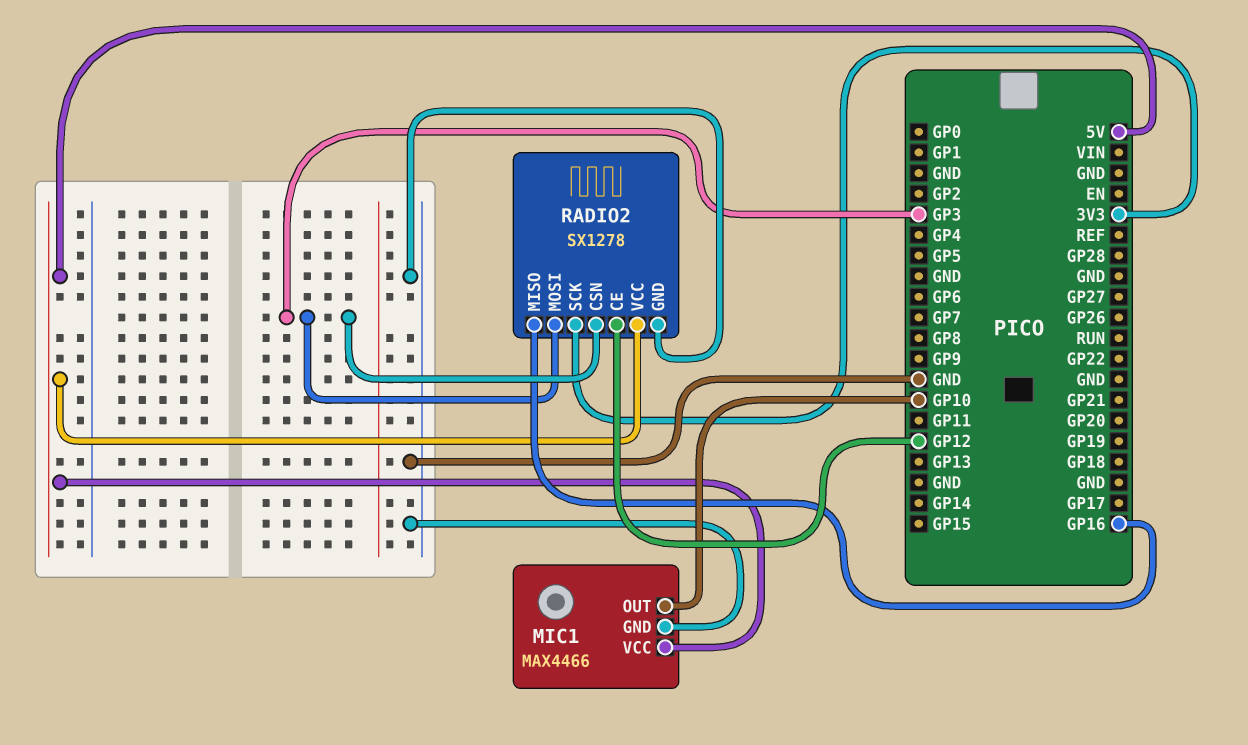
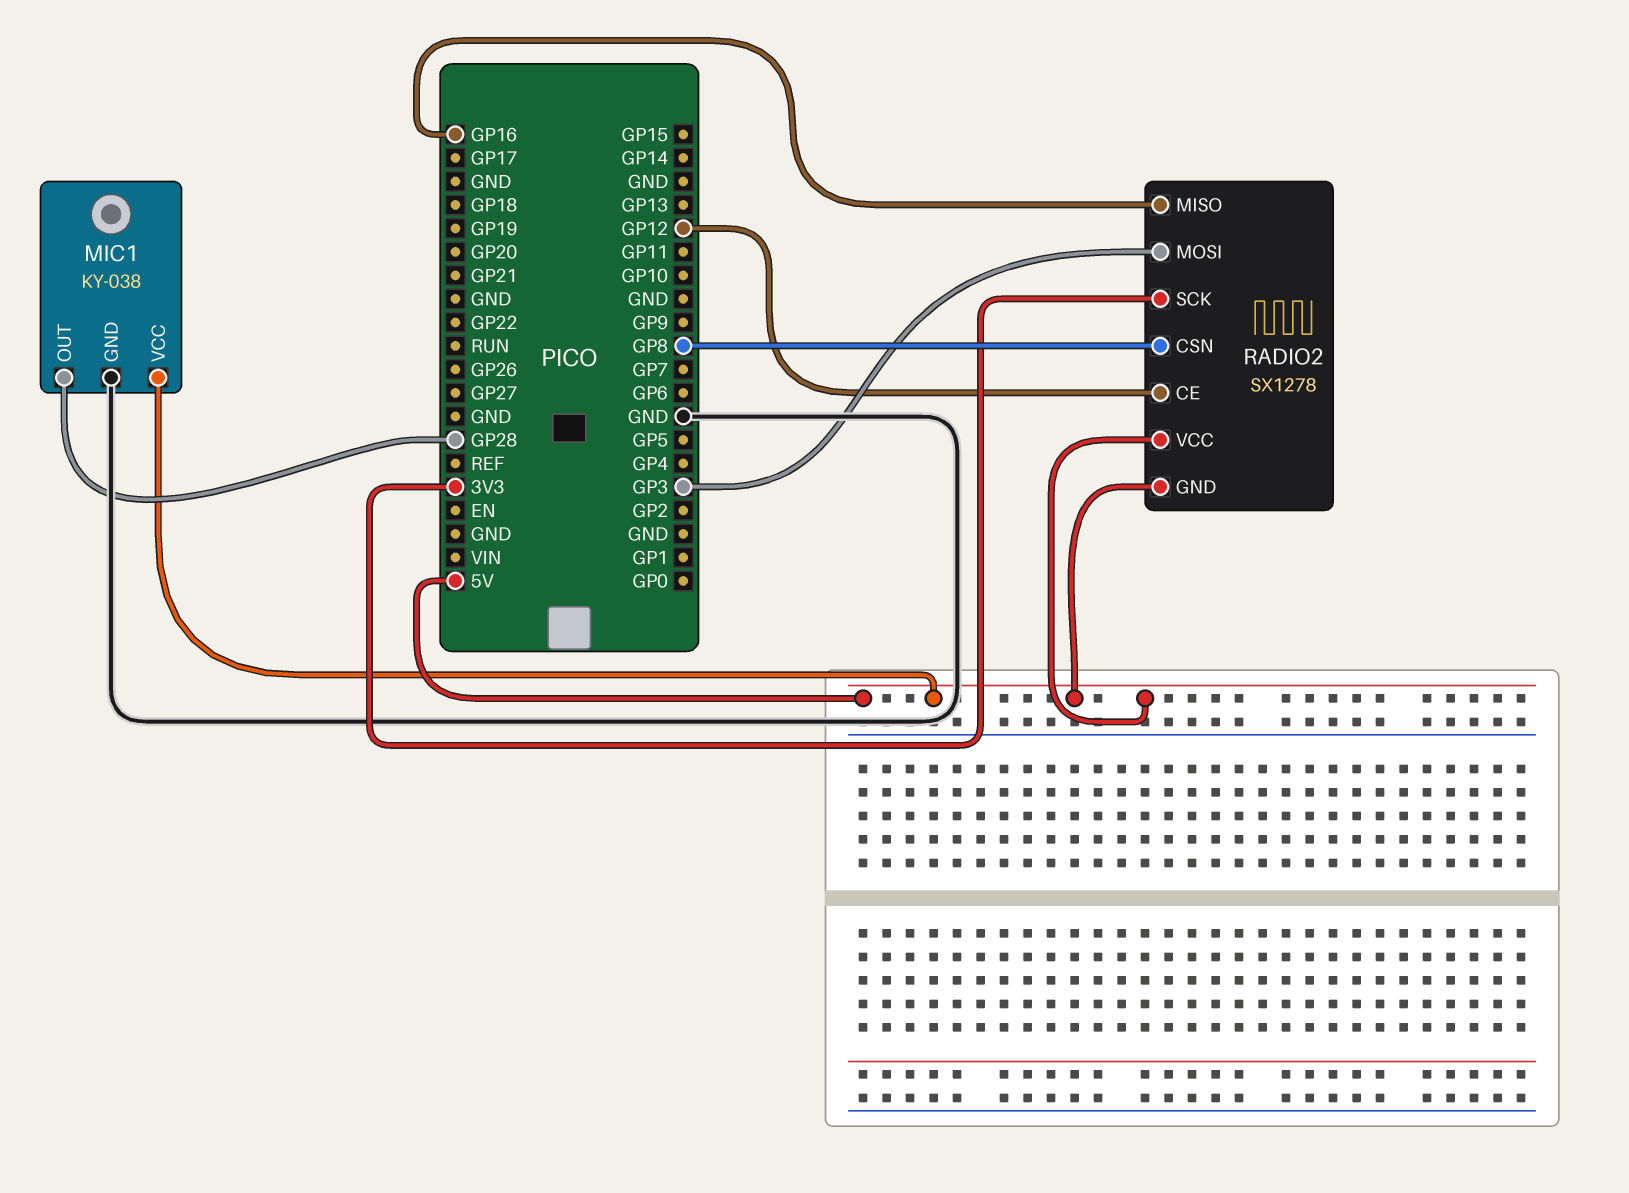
MIC1: MAX4466 -> KY-038
MIC1 pin OUT: GP10 -> GP28
RADIO2 pin CSN: GP3 -> GP8
RADIO2 pin GND: GND -> 5V

